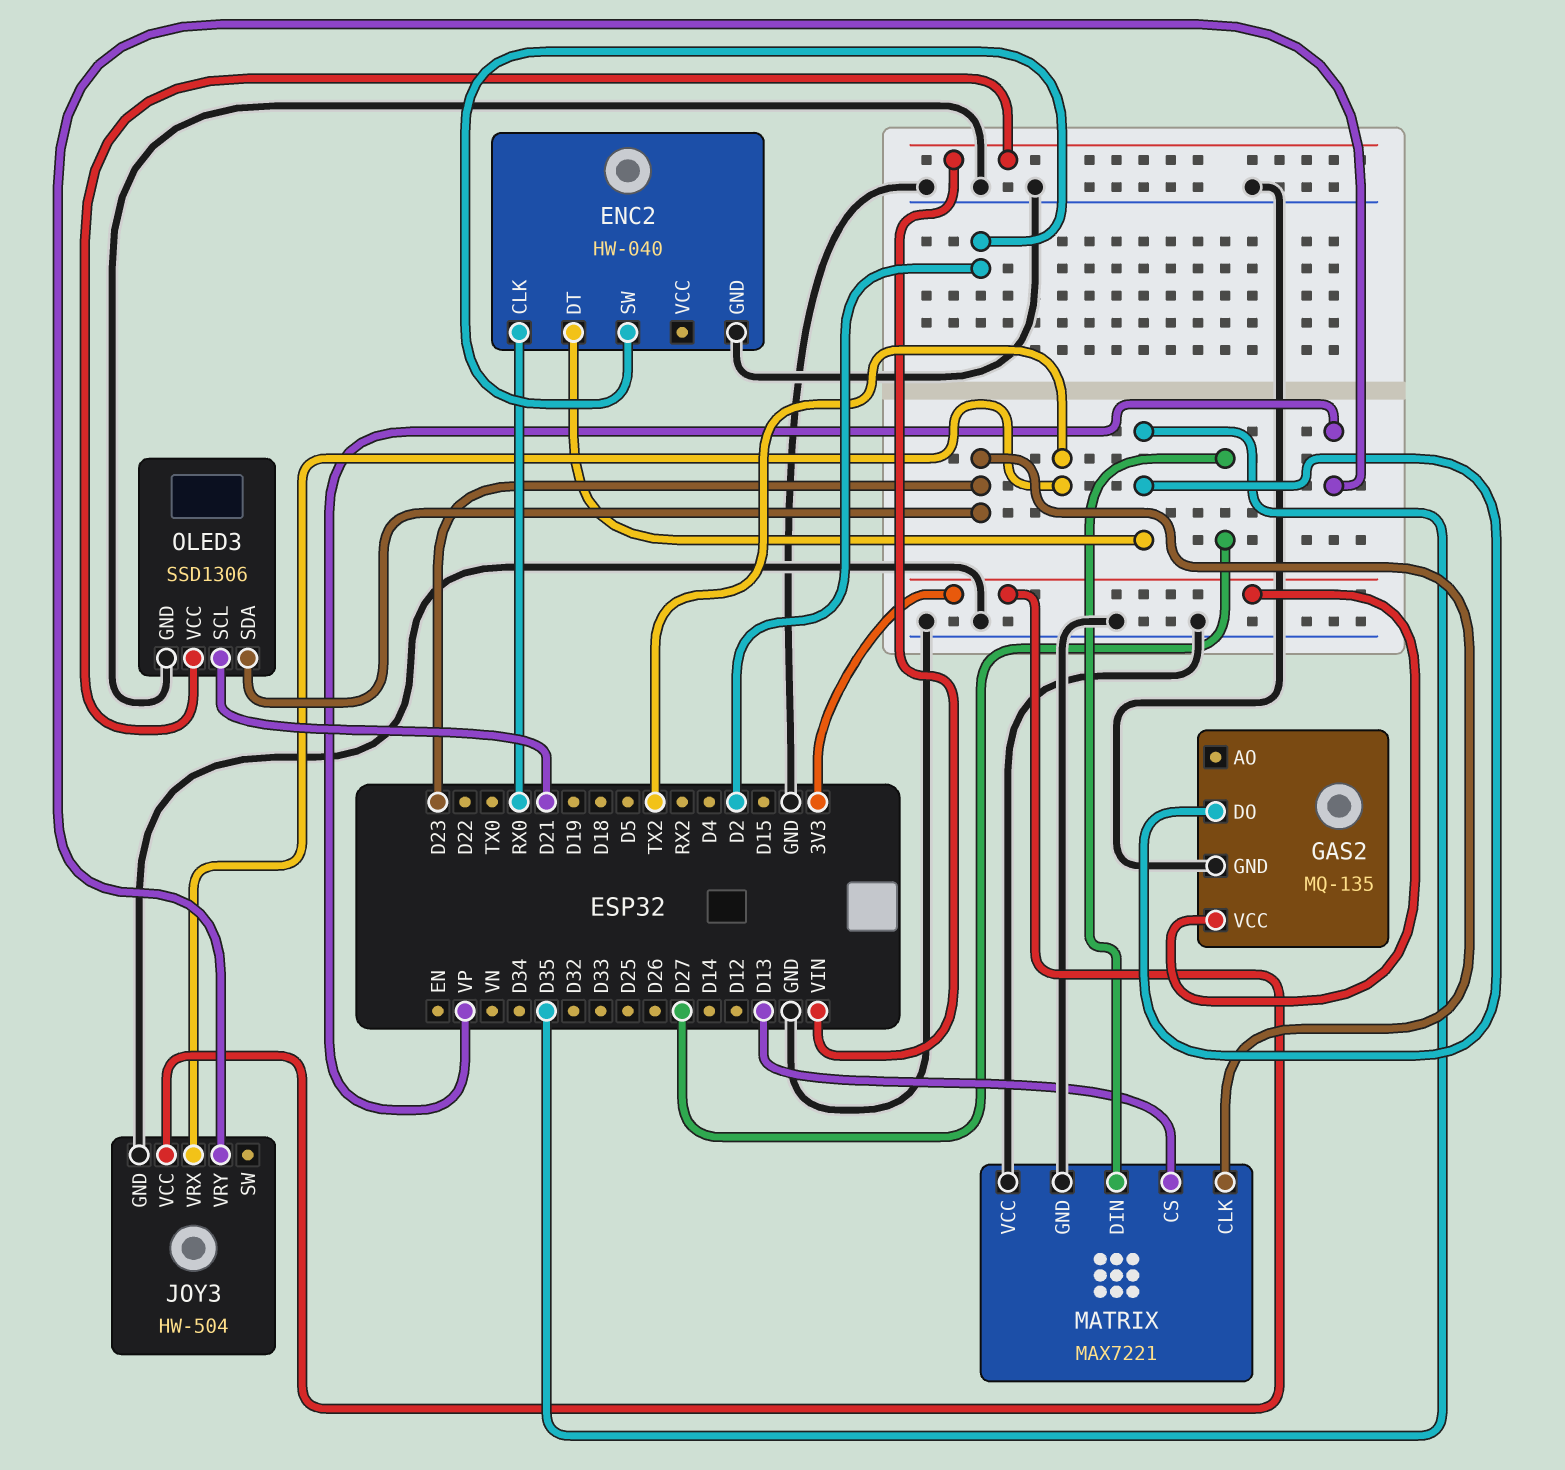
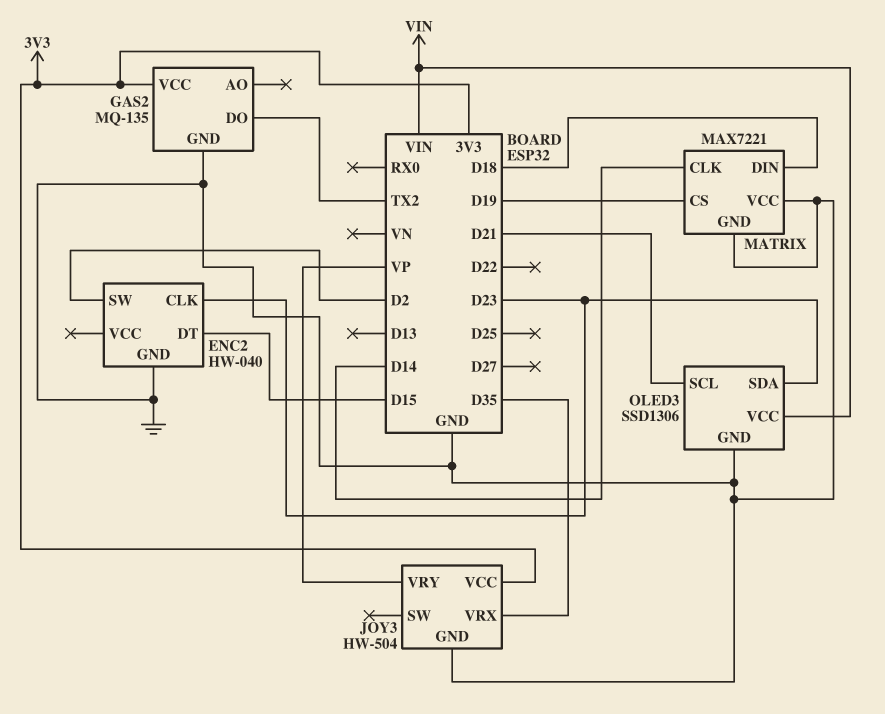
ENC2 pin CLK: RX0 -> D23
ENC2 pin DT: D35 -> D15
GAS2 pin DO: D35 -> TX2
JOY3 pin VRX: TX2 -> D35
MATRIX pin CLK: D23 -> D14
MATRIX pin CS: D13 -> D19
MATRIX pin DIN: D27 -> D18

